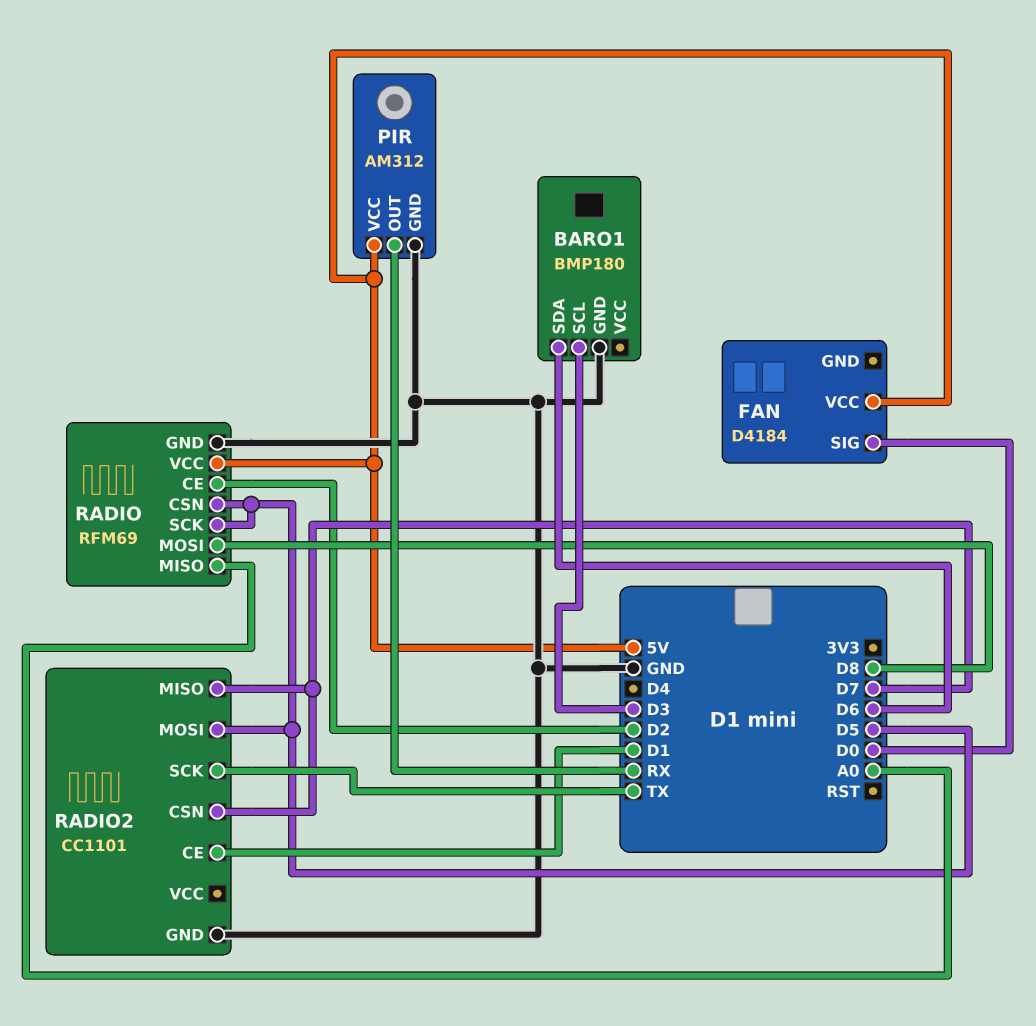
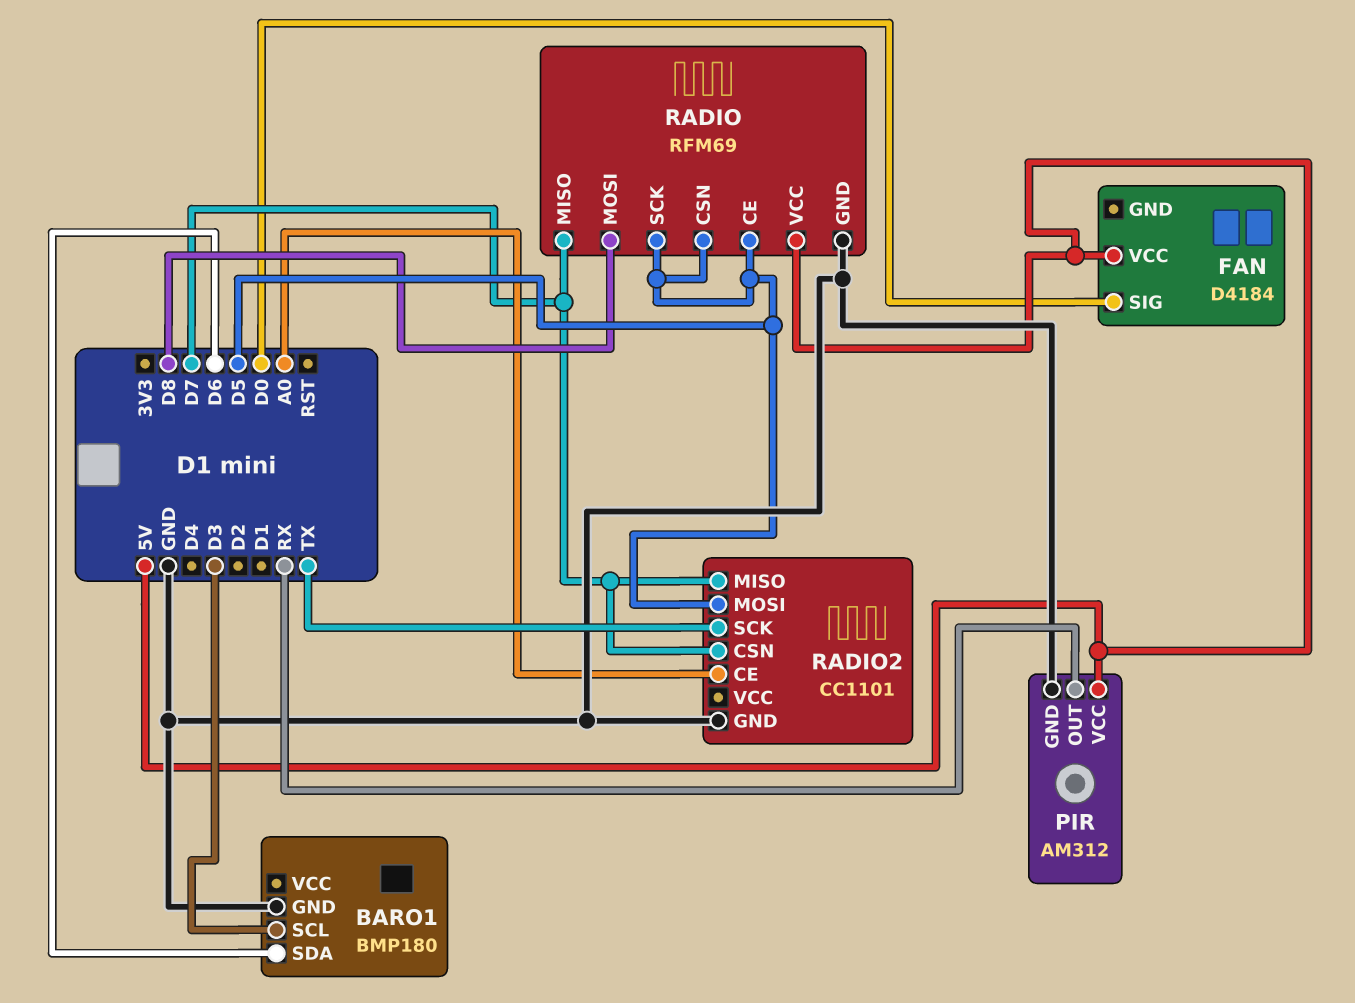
RADIO pin CE: D2 -> D5
RADIO pin MISO: A0 -> D7
RADIO2 pin CE: D1 -> A0

